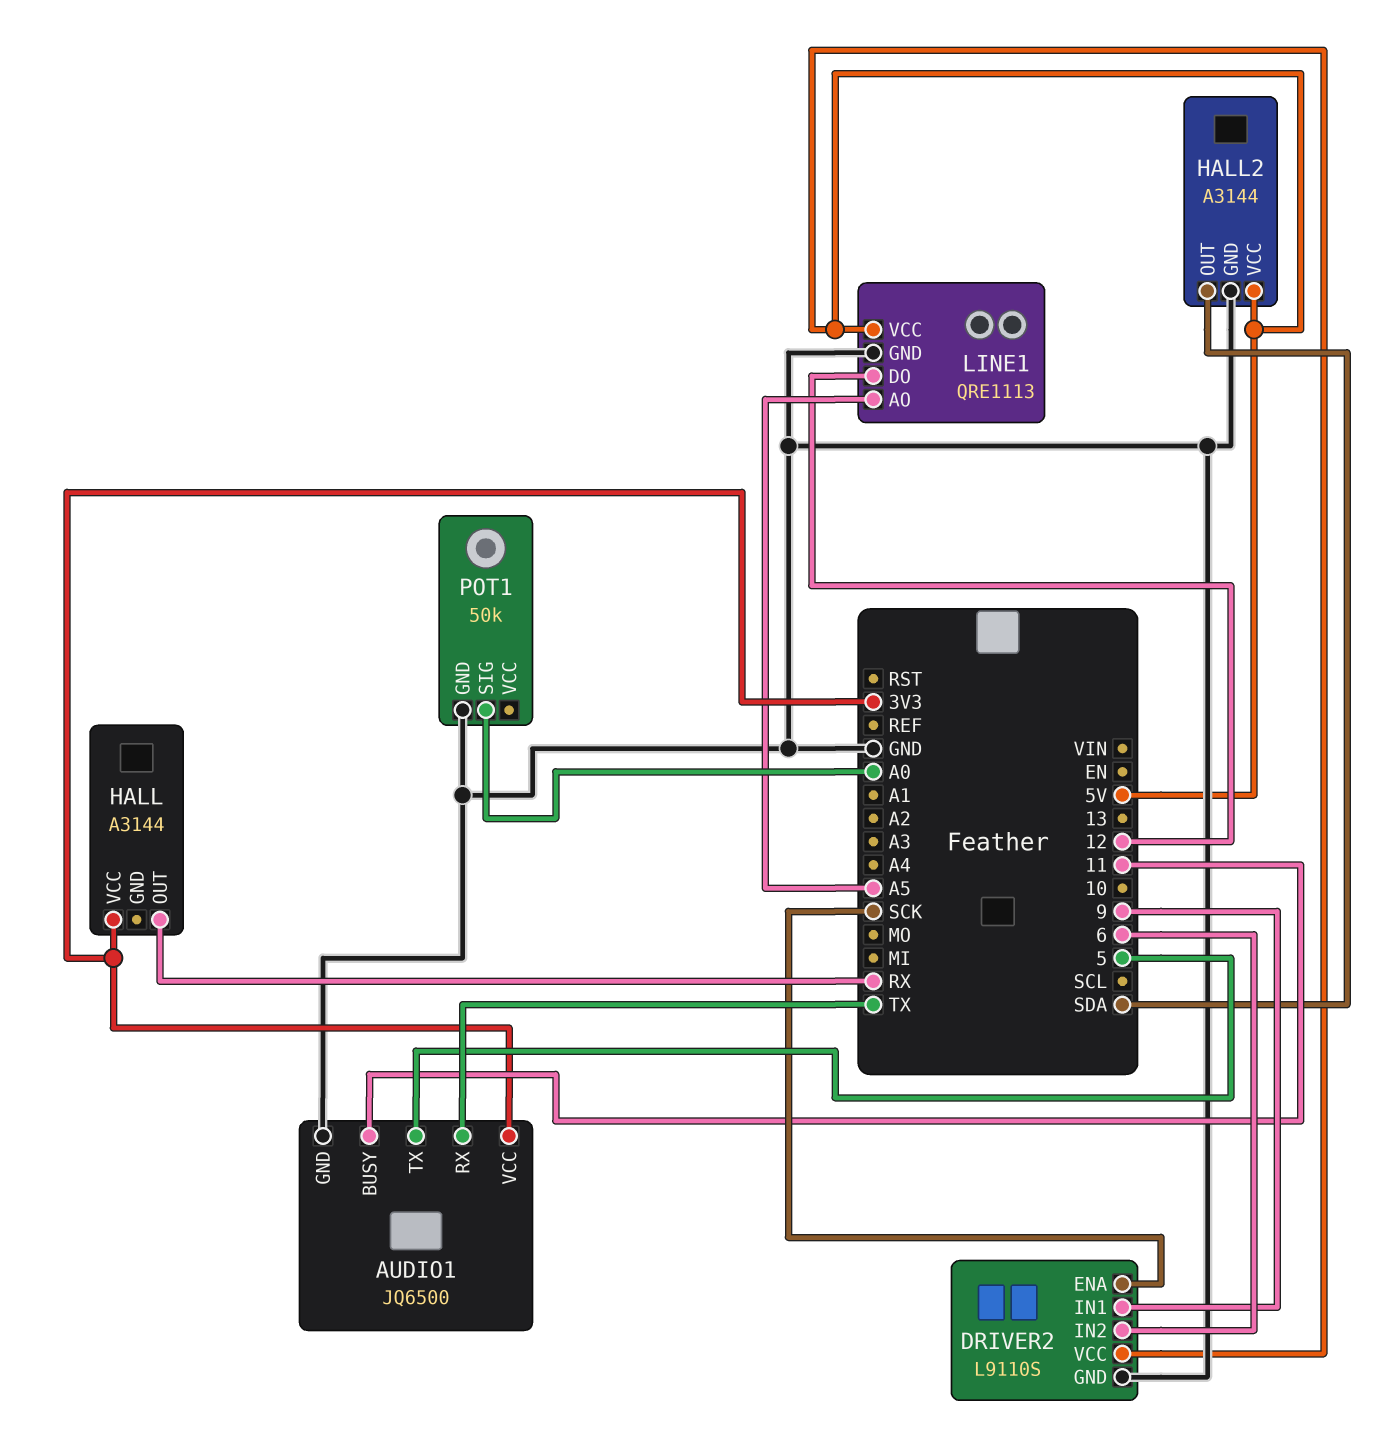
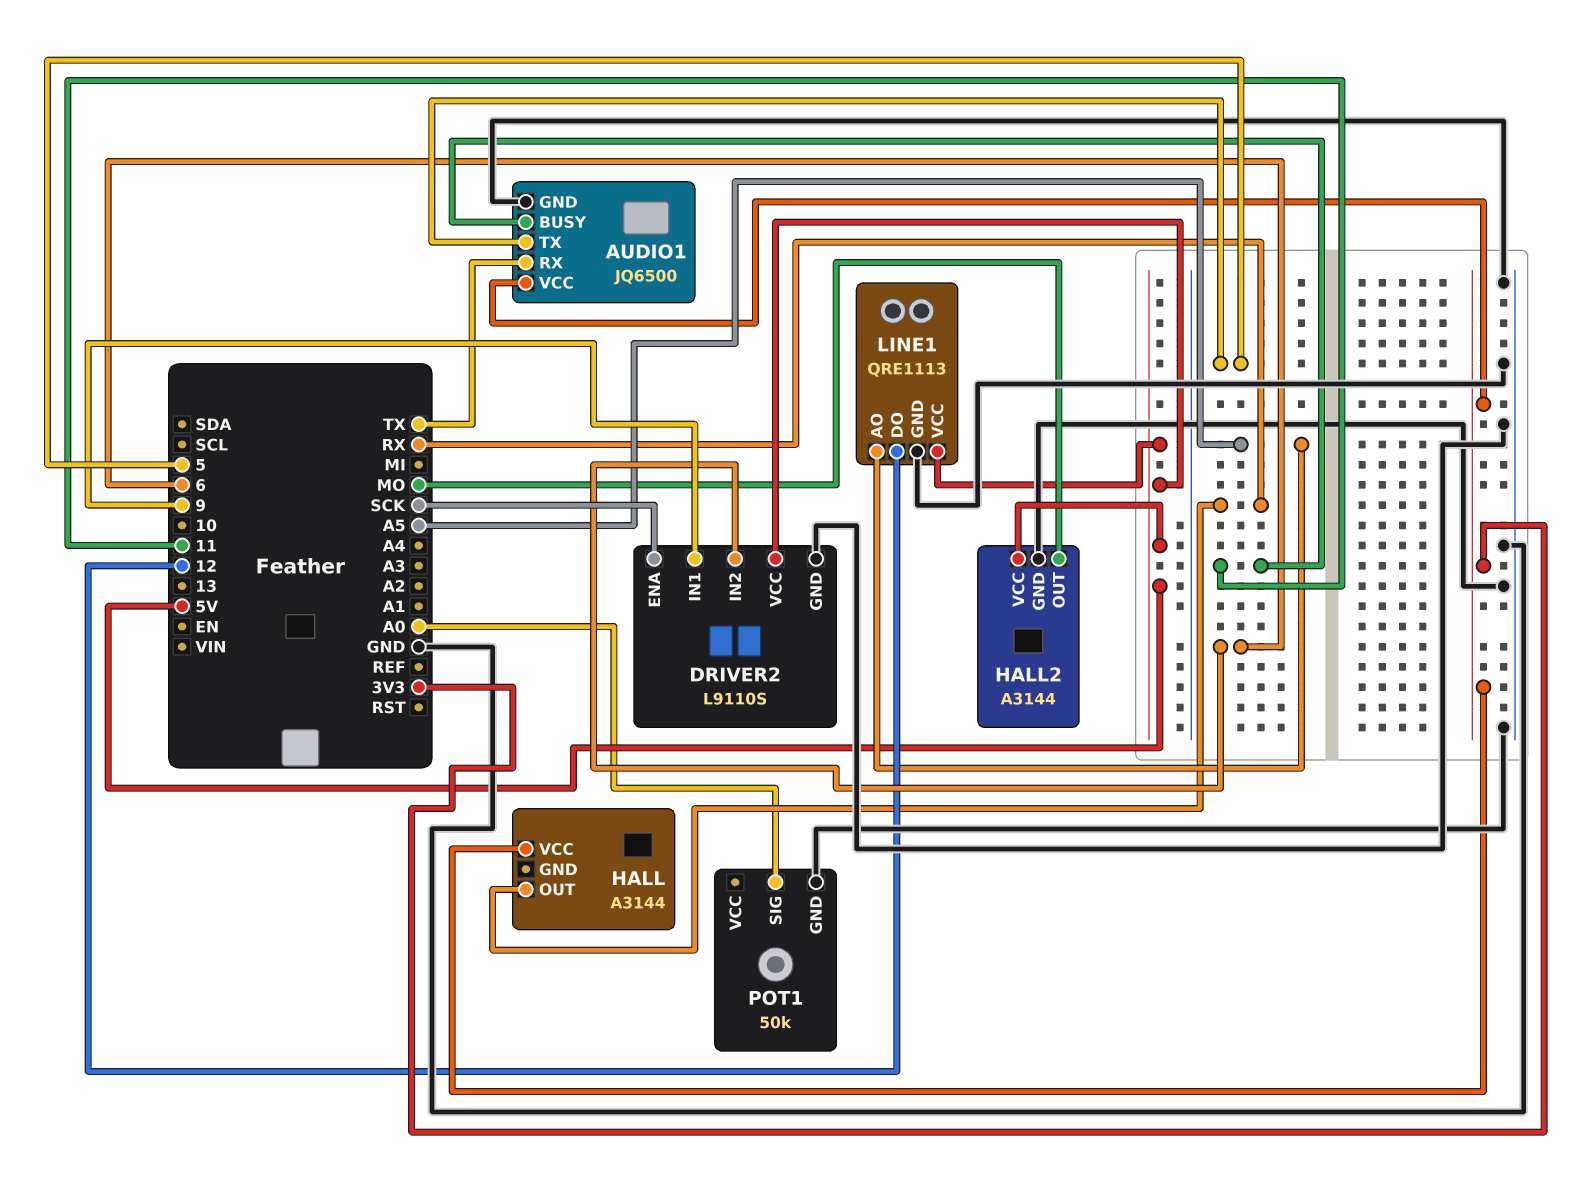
HALL2 pin OUT: SDA -> MO

